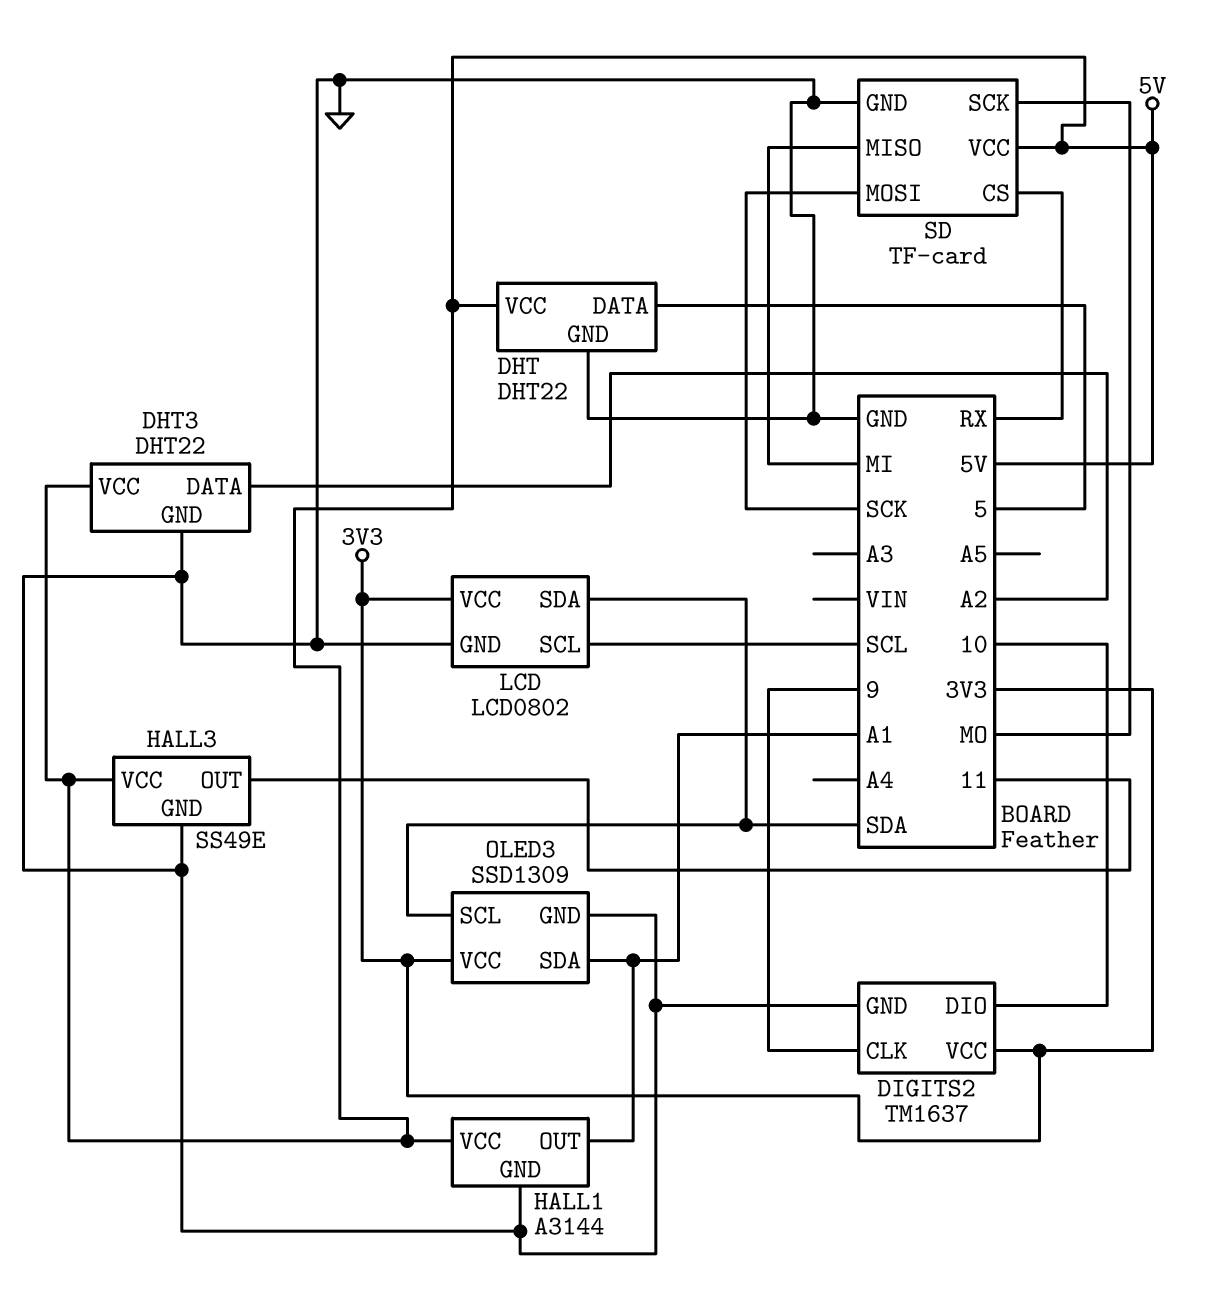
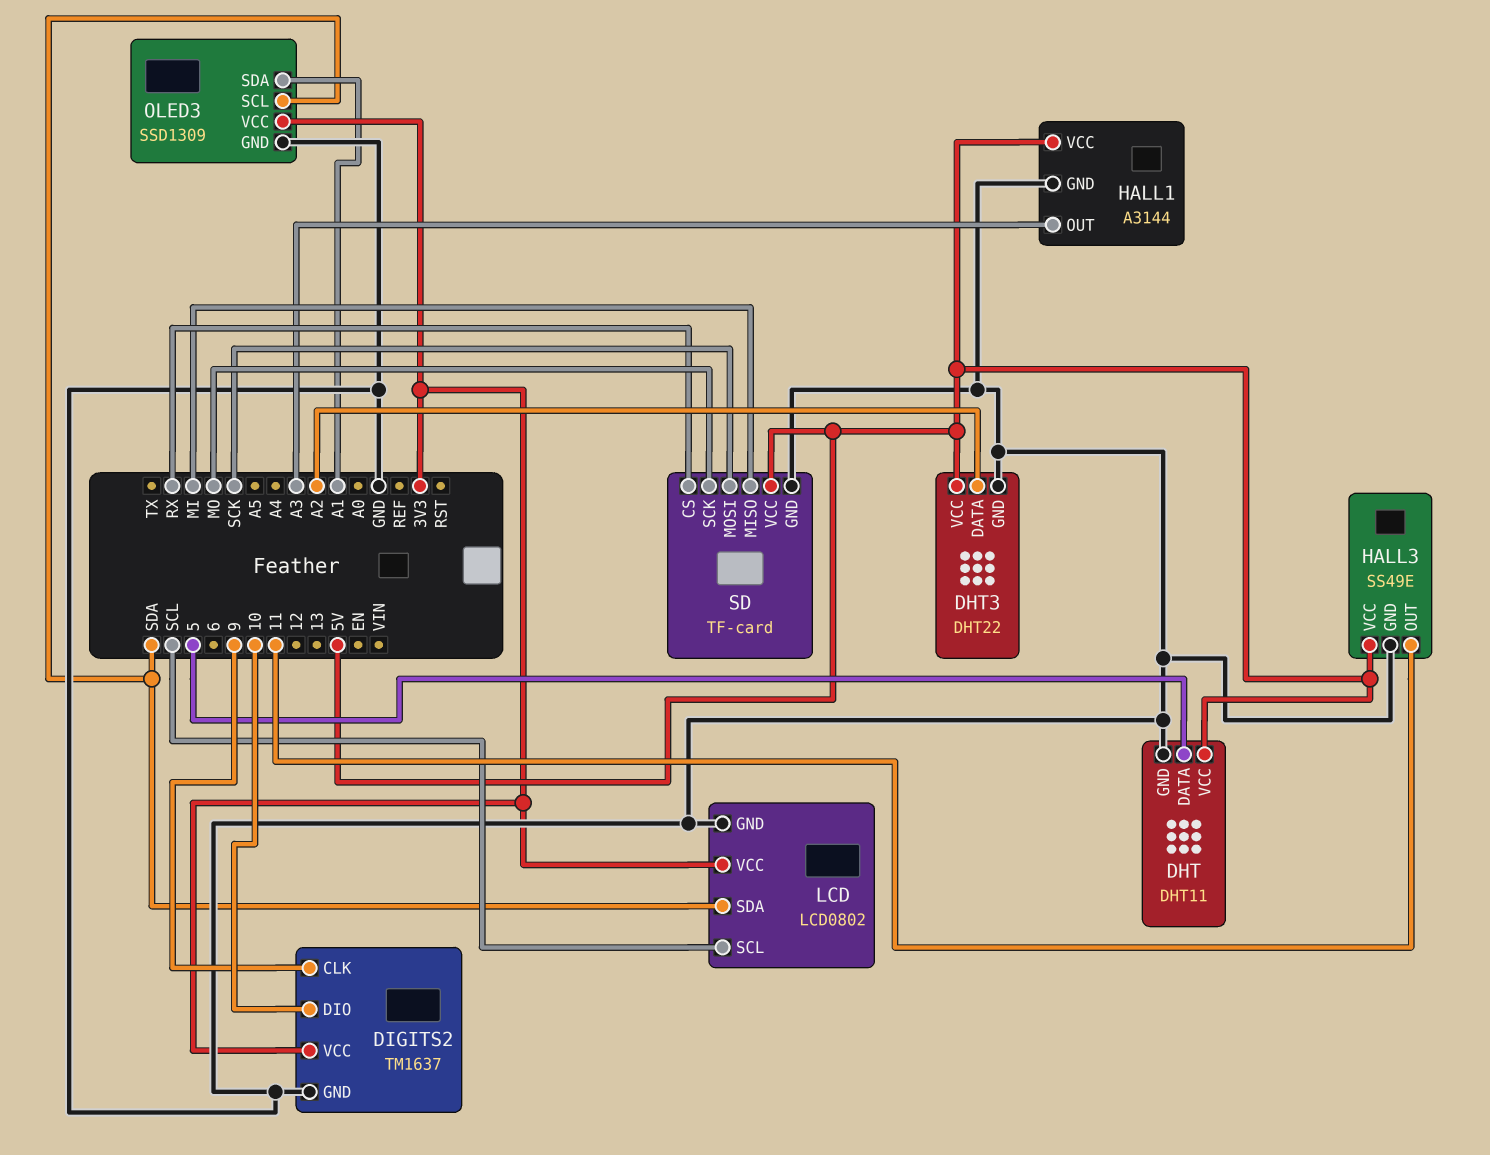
DHT: DHT22 -> DHT11
HALL1 pin OUT: A1 -> A3

